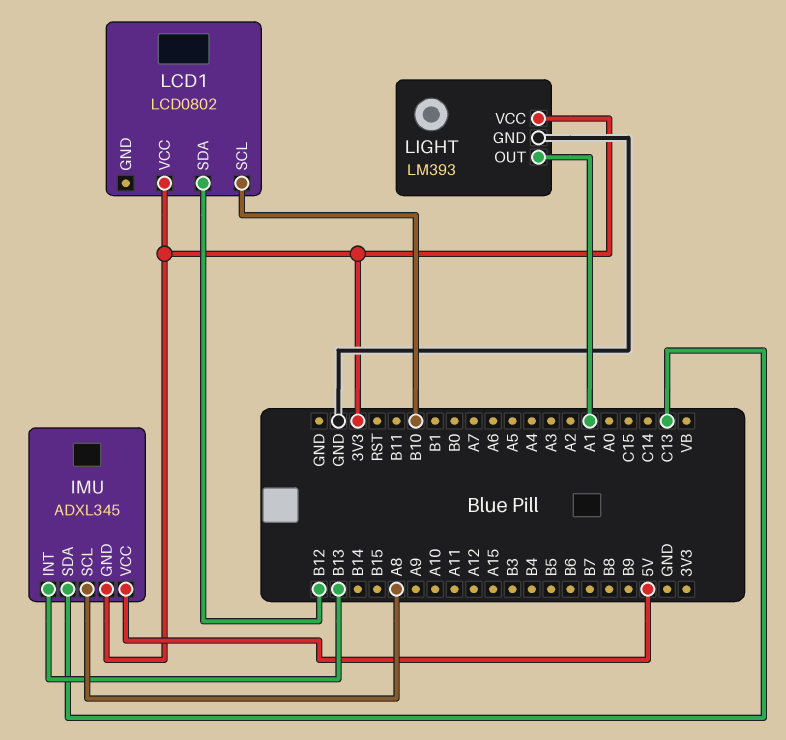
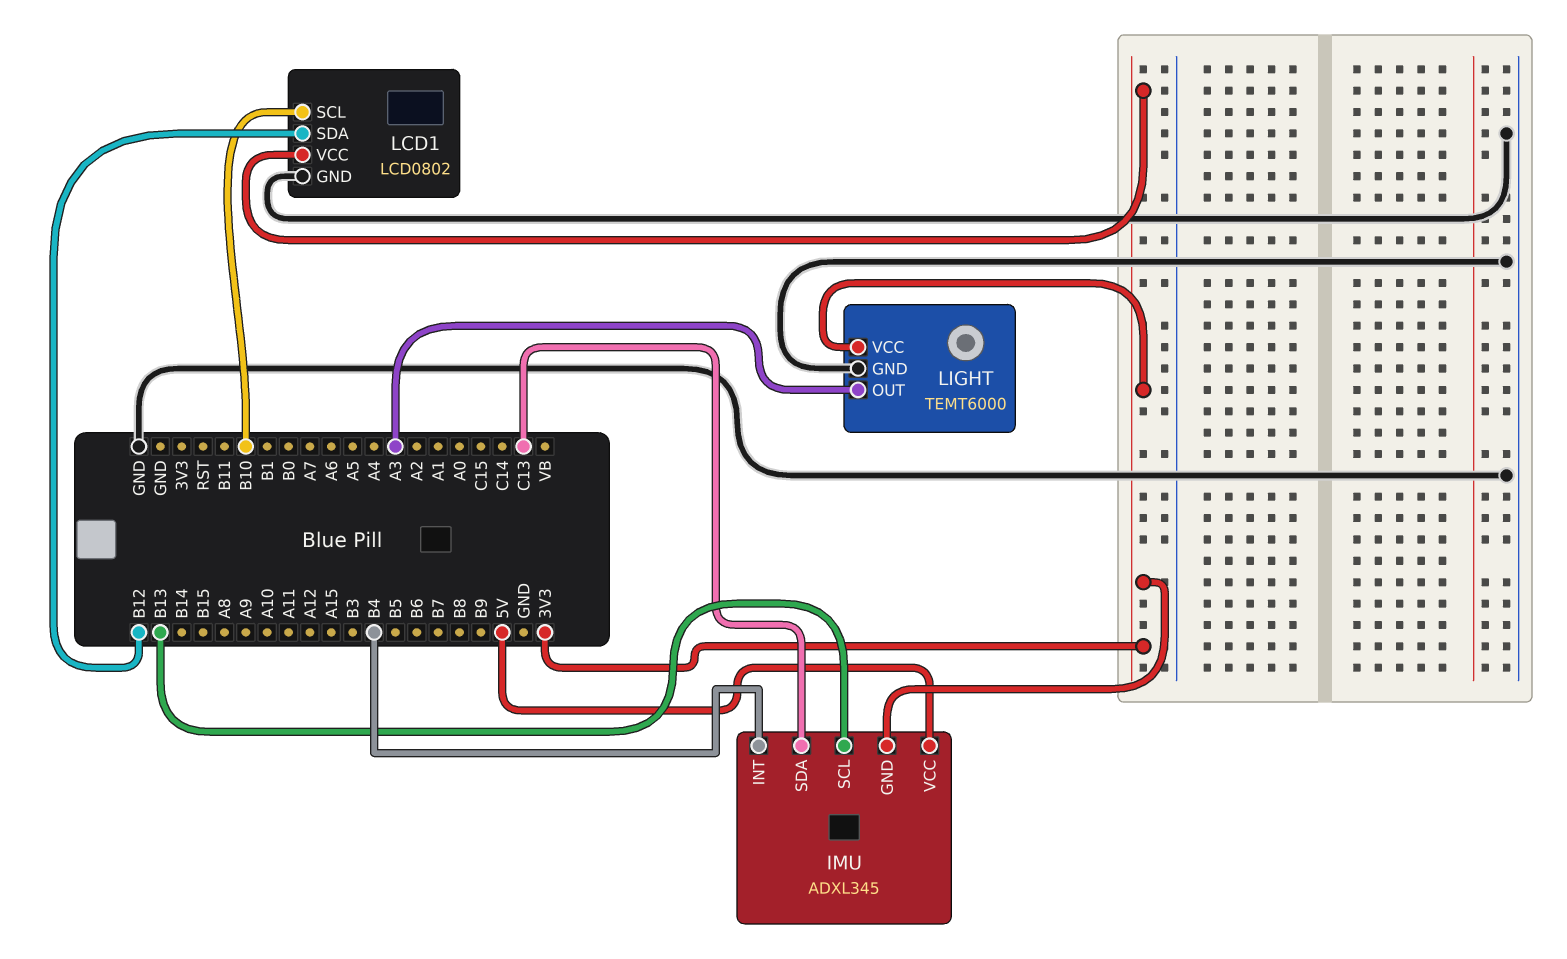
IMU pin INT: B13 -> B4
IMU pin SCL: A8 -> B13
LCD1 pin GND: none -> GND
LIGHT: LM393 -> TEMT6000
LIGHT pin OUT: A1 -> A3

